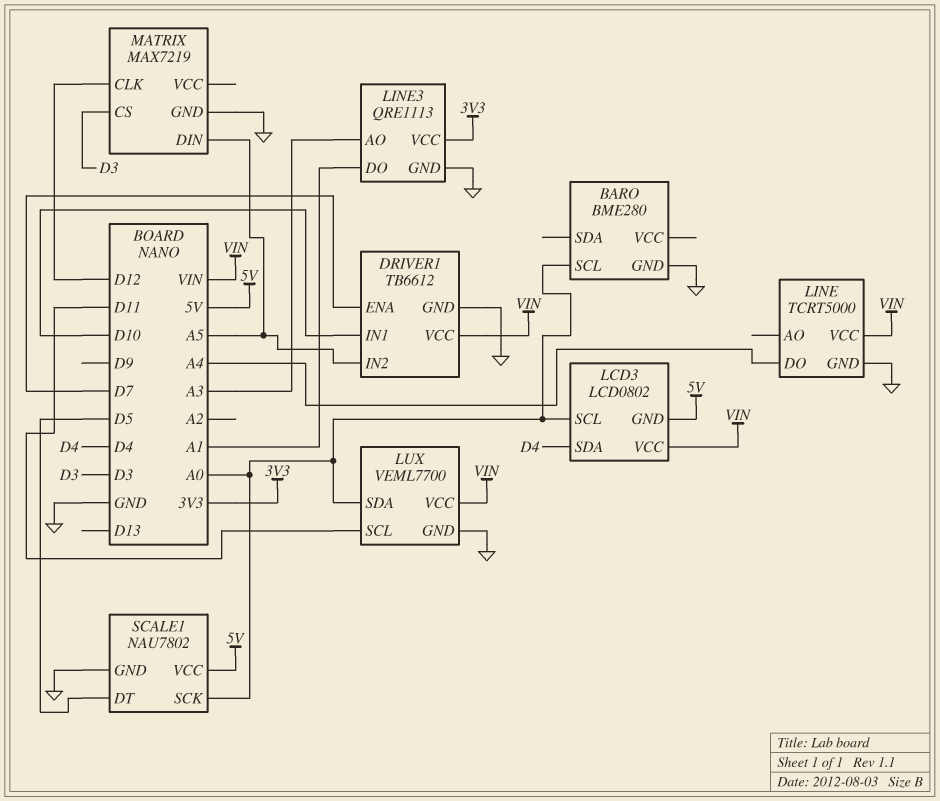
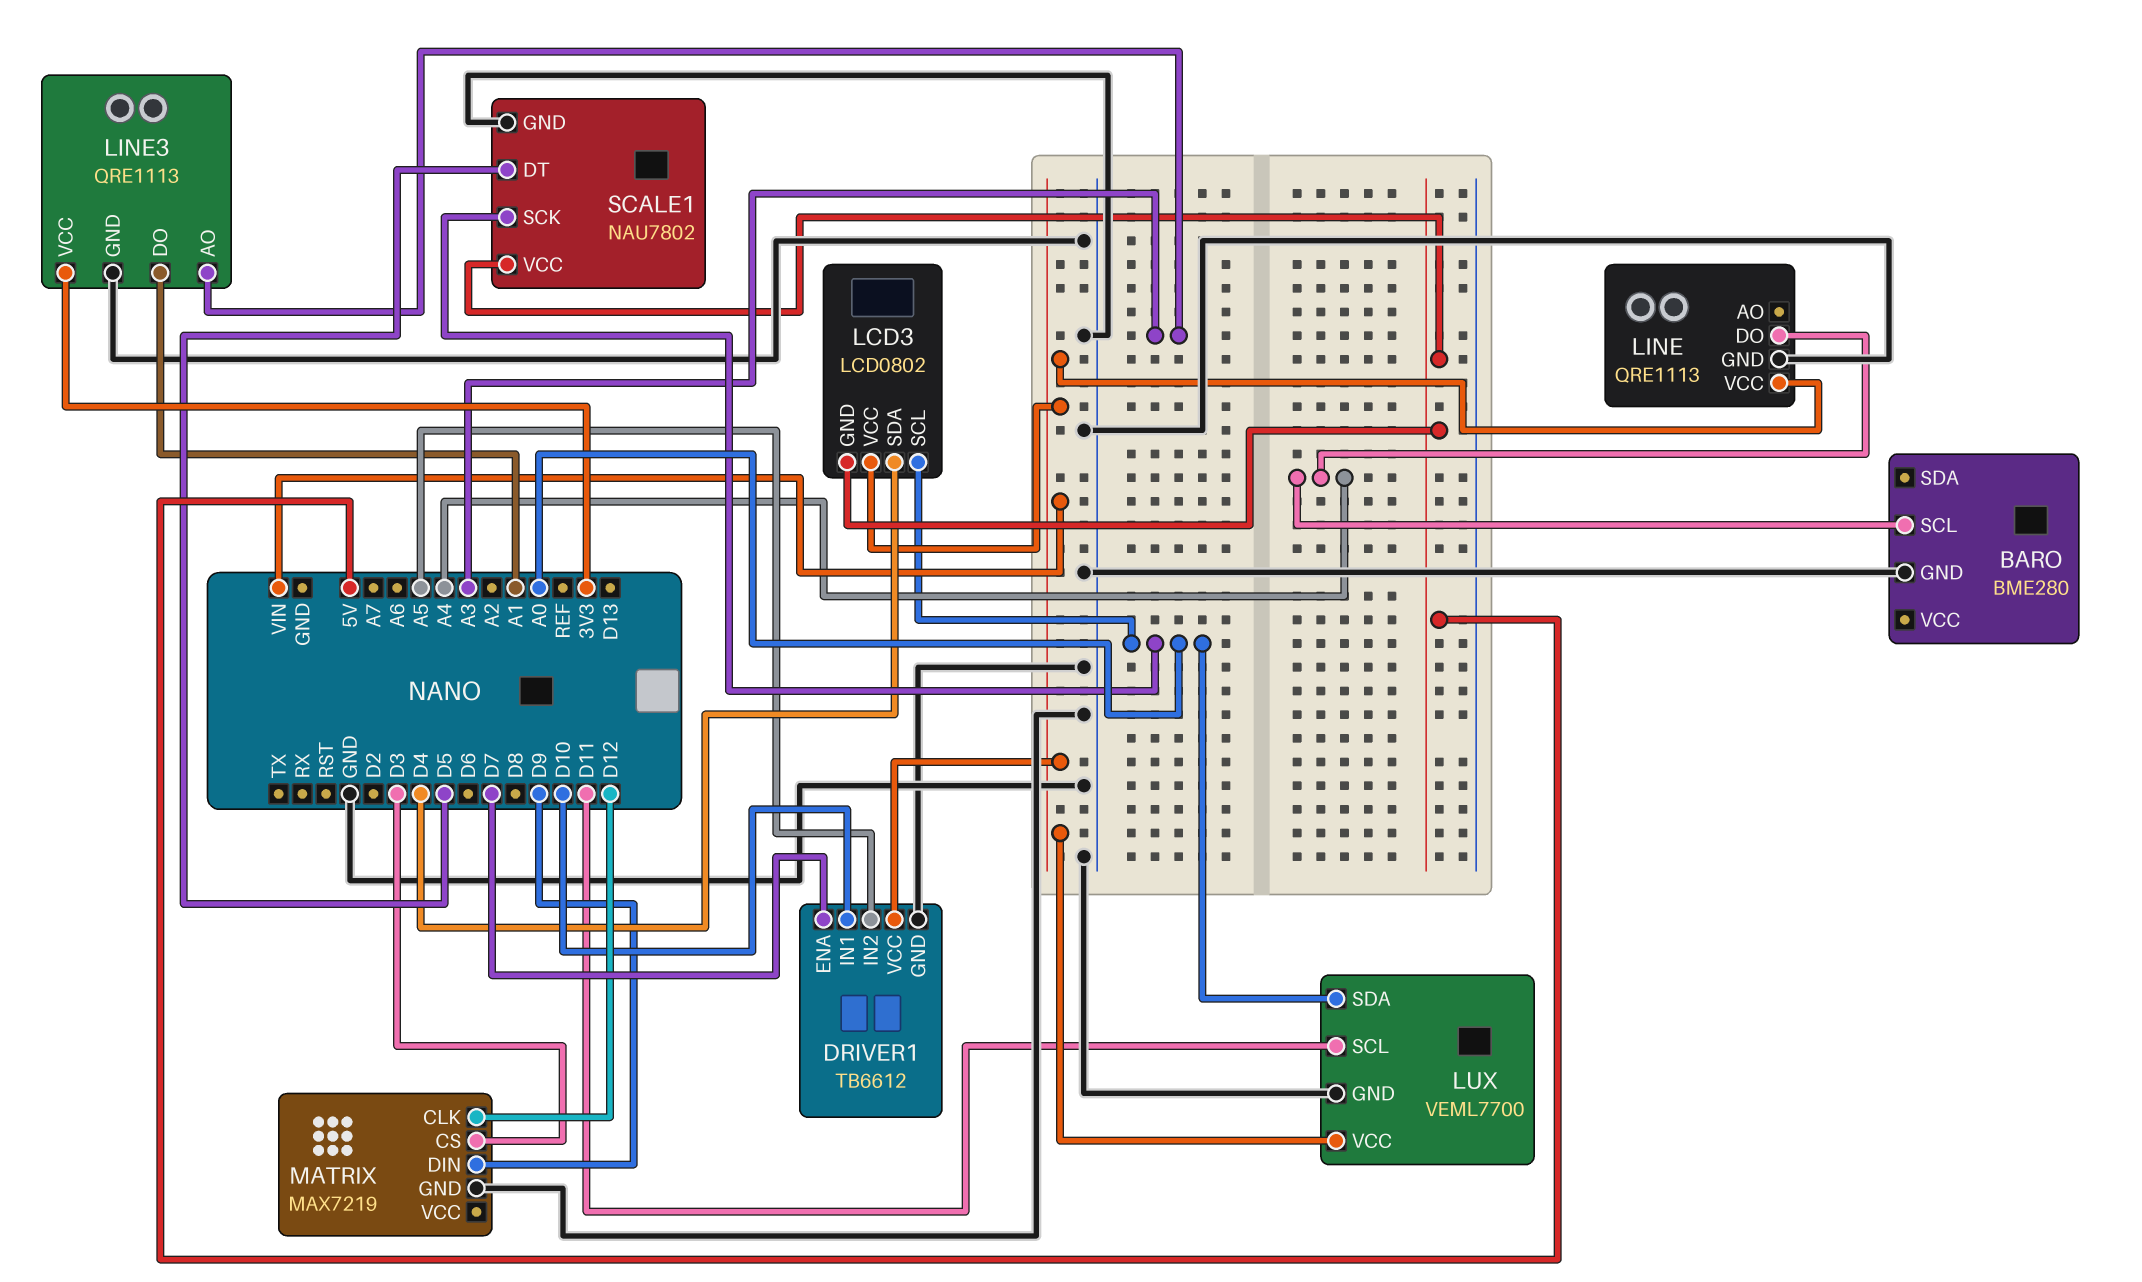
BARO pin SCL: A0 -> A4
LINE: TCRT5000 -> QRE1113
MATRIX pin DIN: A5 -> D9

